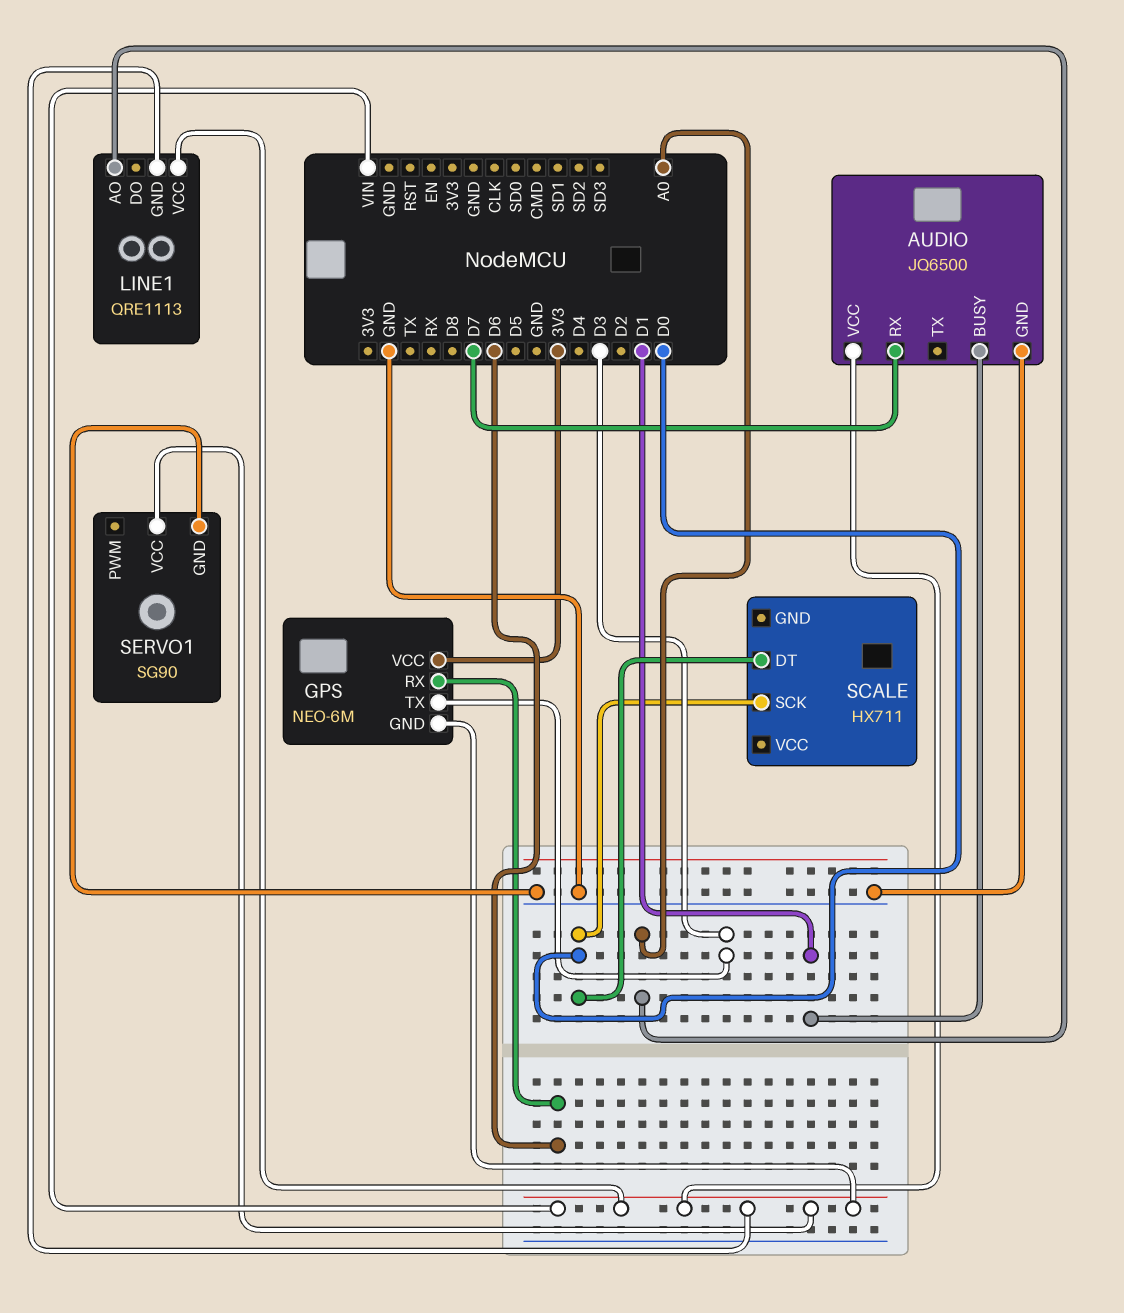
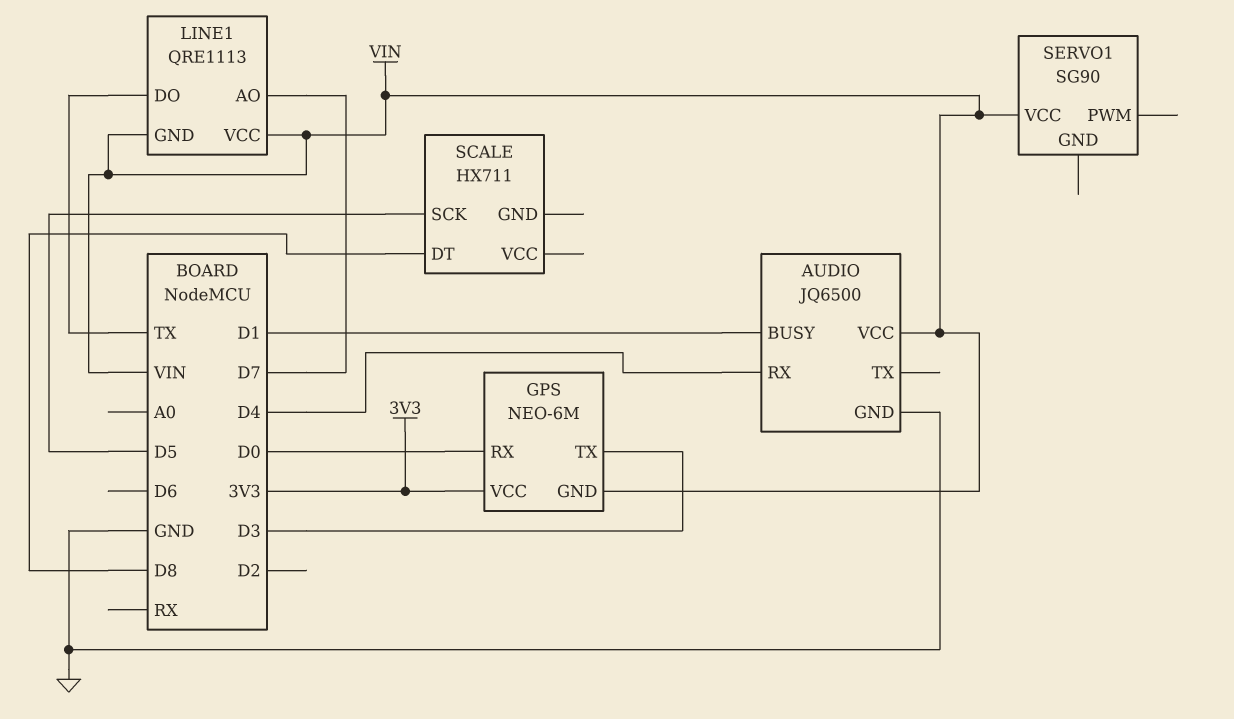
AUDIO pin RX: D7 -> D4
GPS pin RX: D6 -> D0
LINE1 pin AO: A0 -> D7
LINE1 pin DO: none -> TX
SCALE pin DT: D0 -> D8
SCALE pin SCK: D0 -> D5
SERVO1 pin GND: GND -> none

